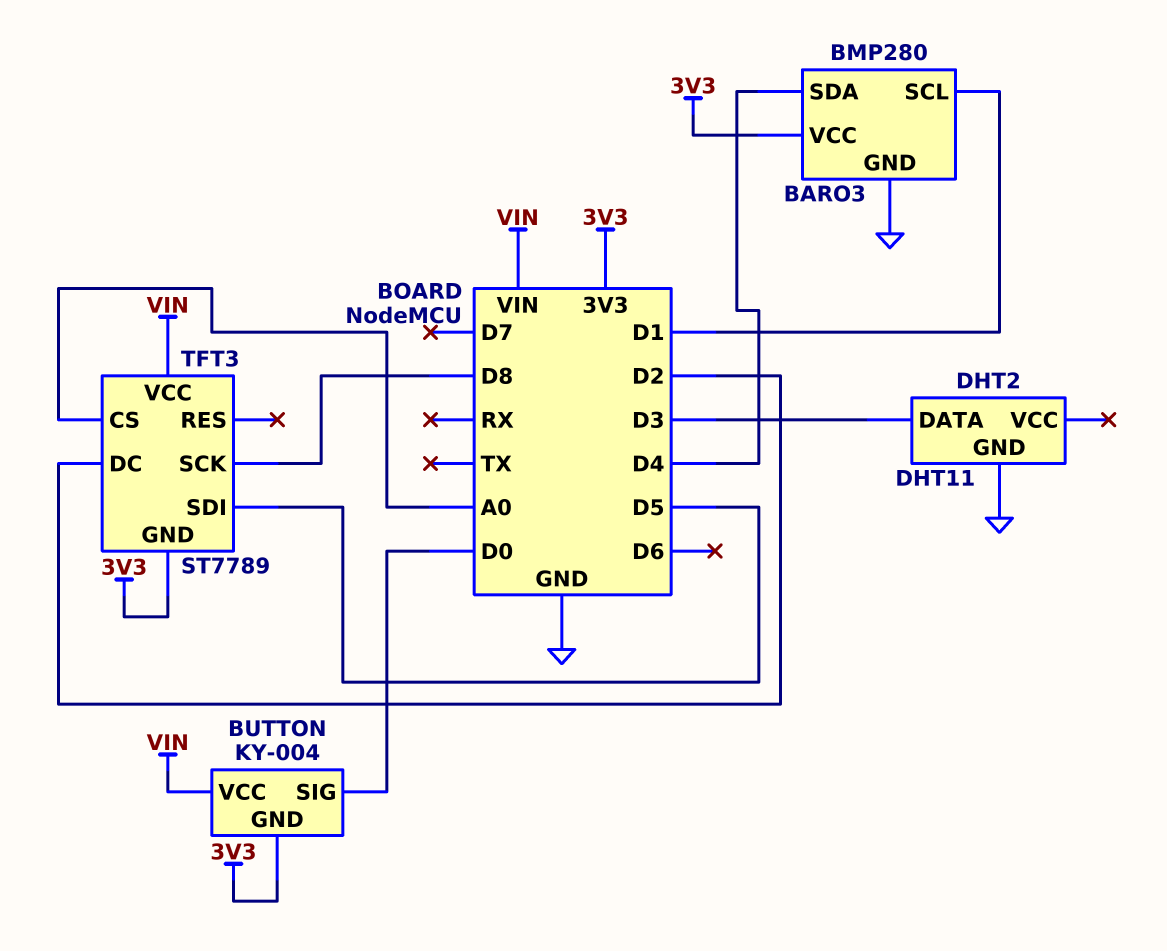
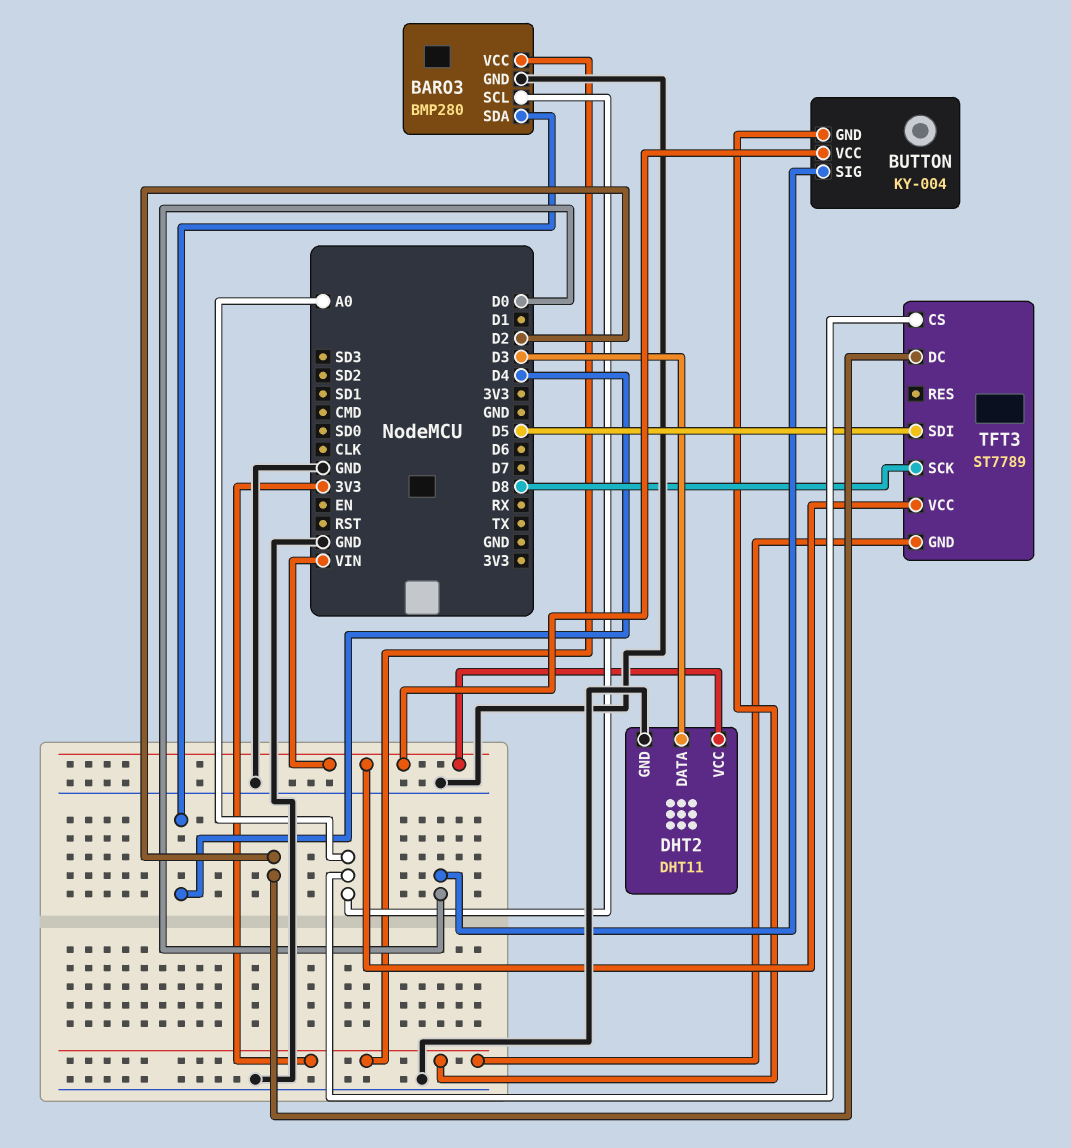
BARO3 pin SCL: D1 -> A0
DHT2 pin VCC: none -> VIN

